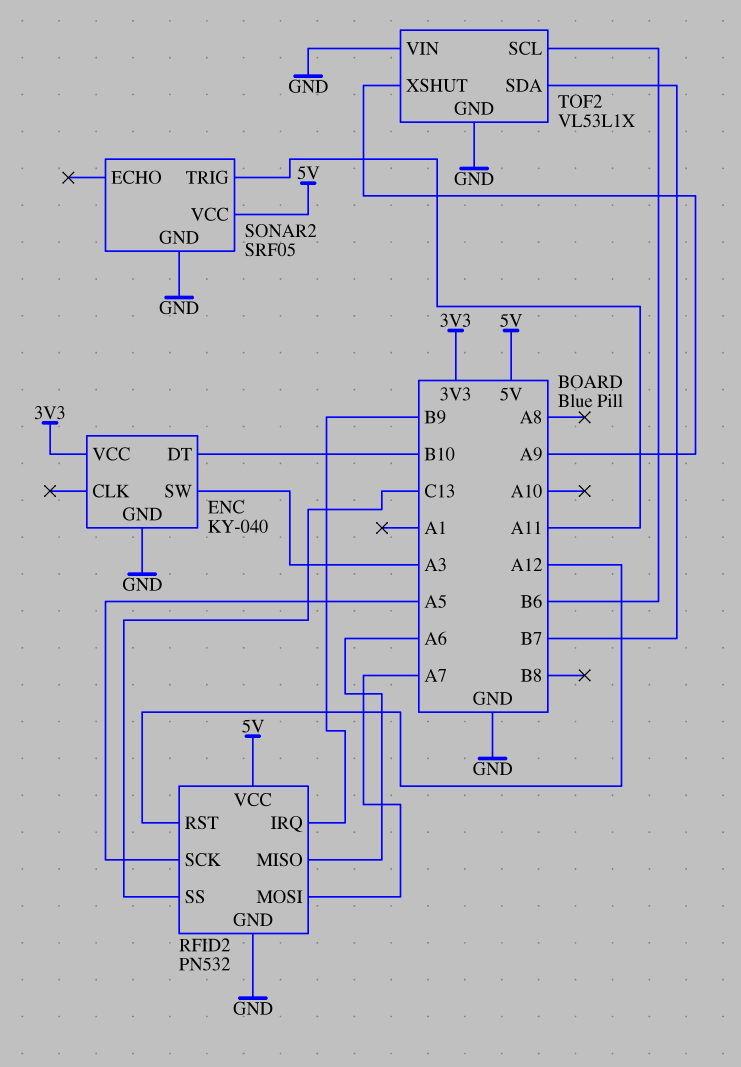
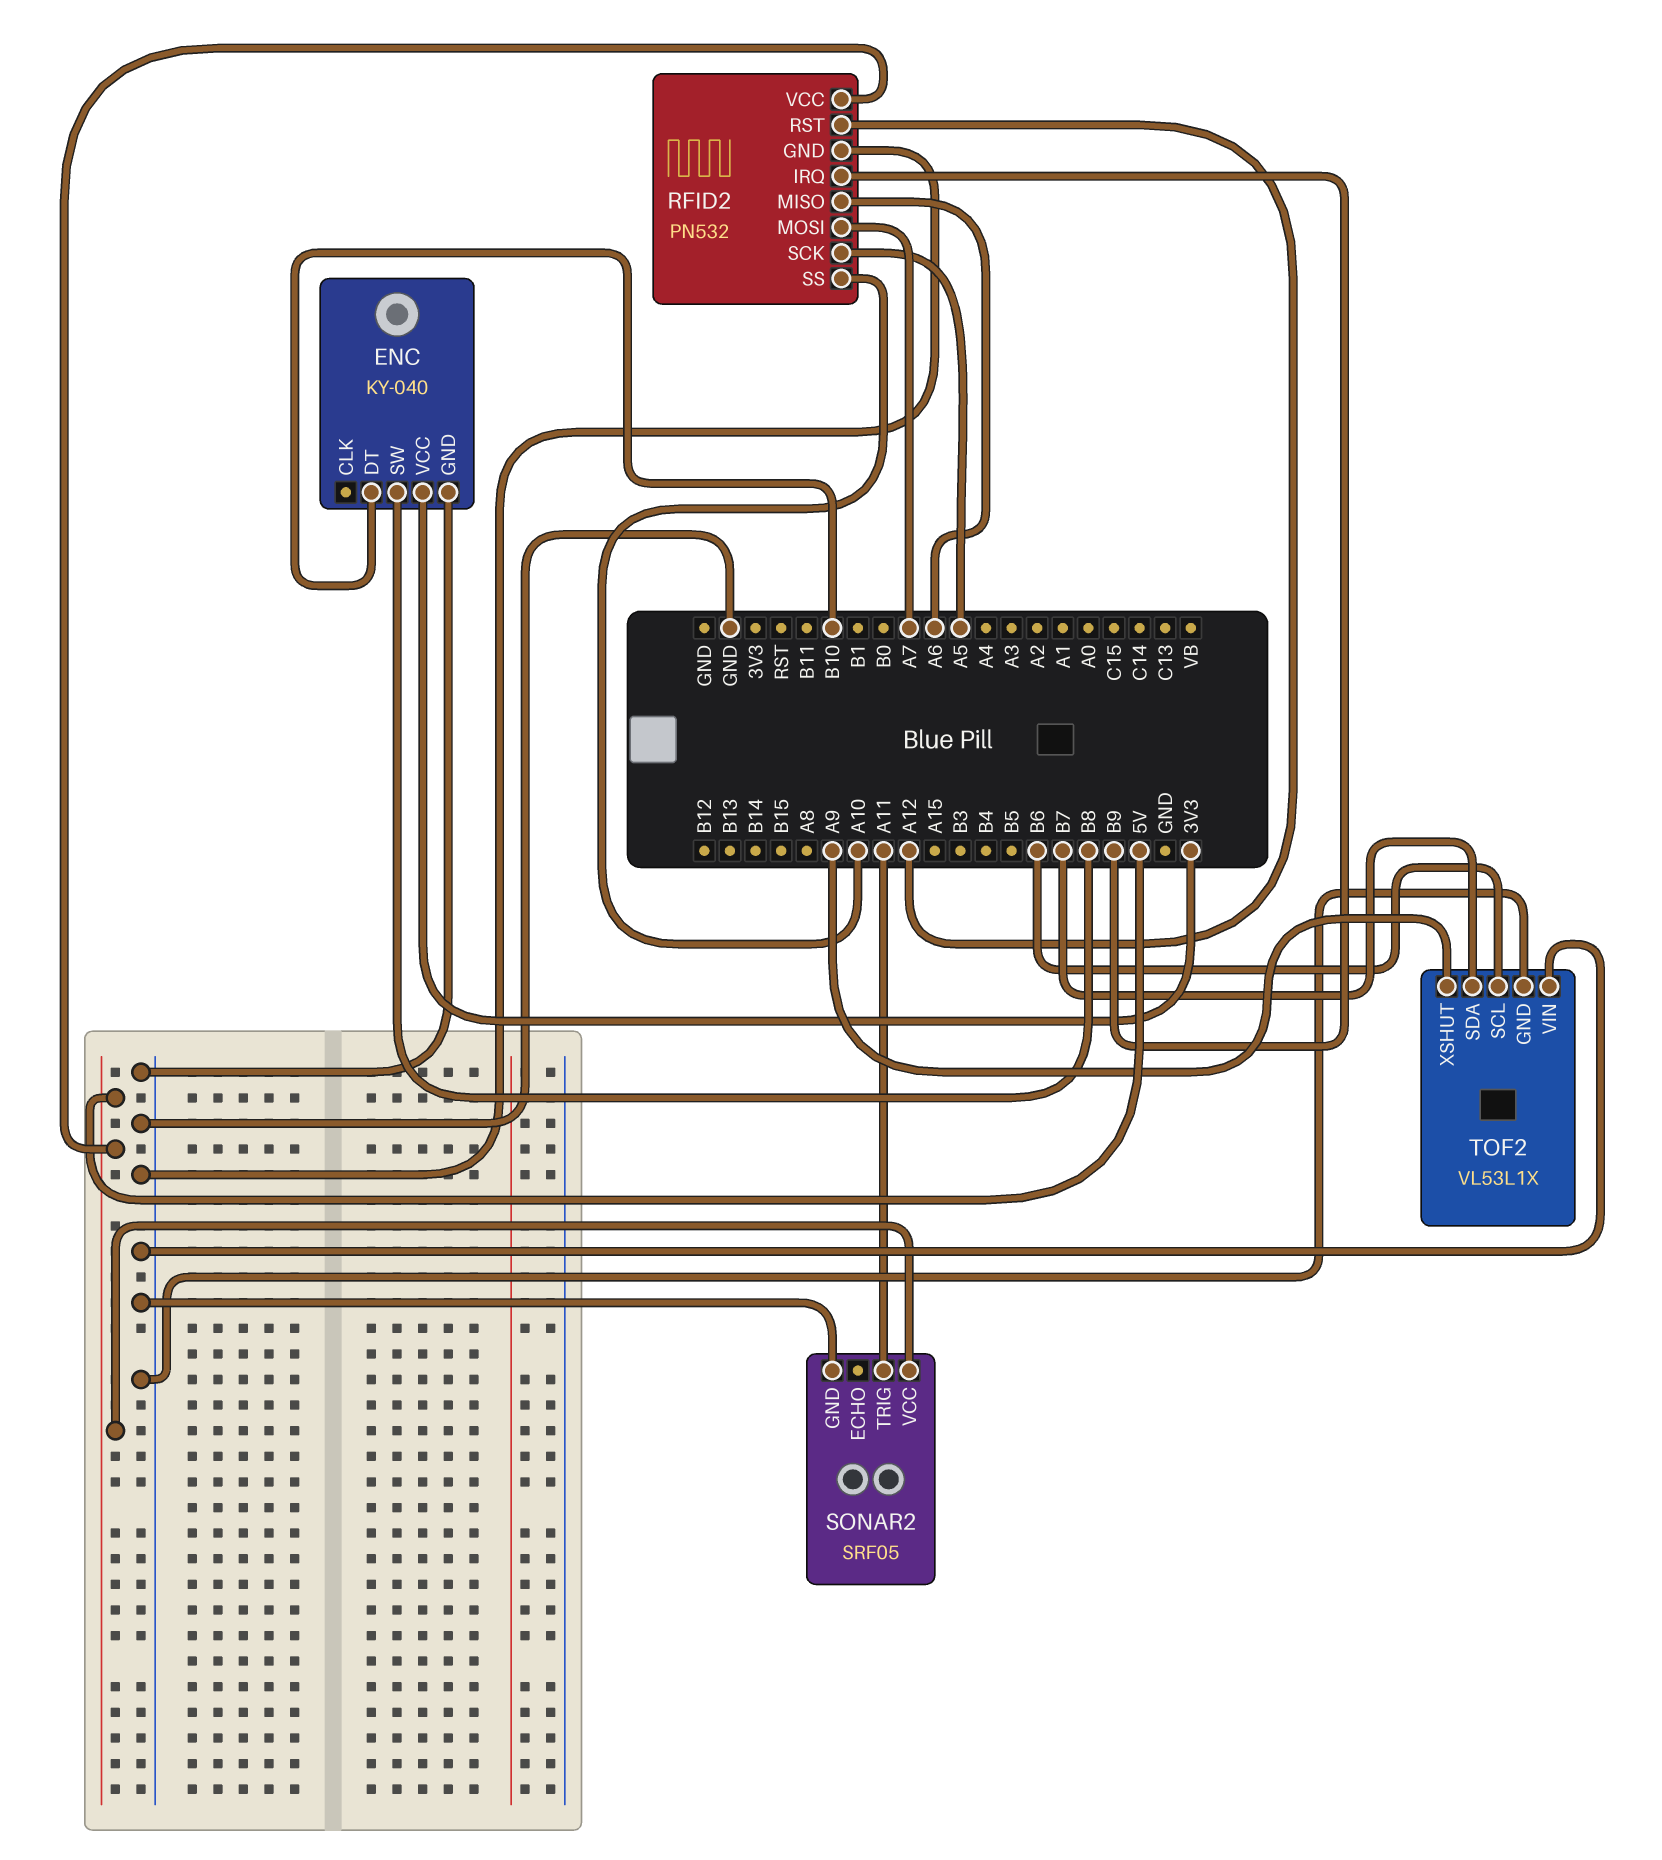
ENC pin SW: A3 -> B8
RFID2 pin SS: C13 -> A10

